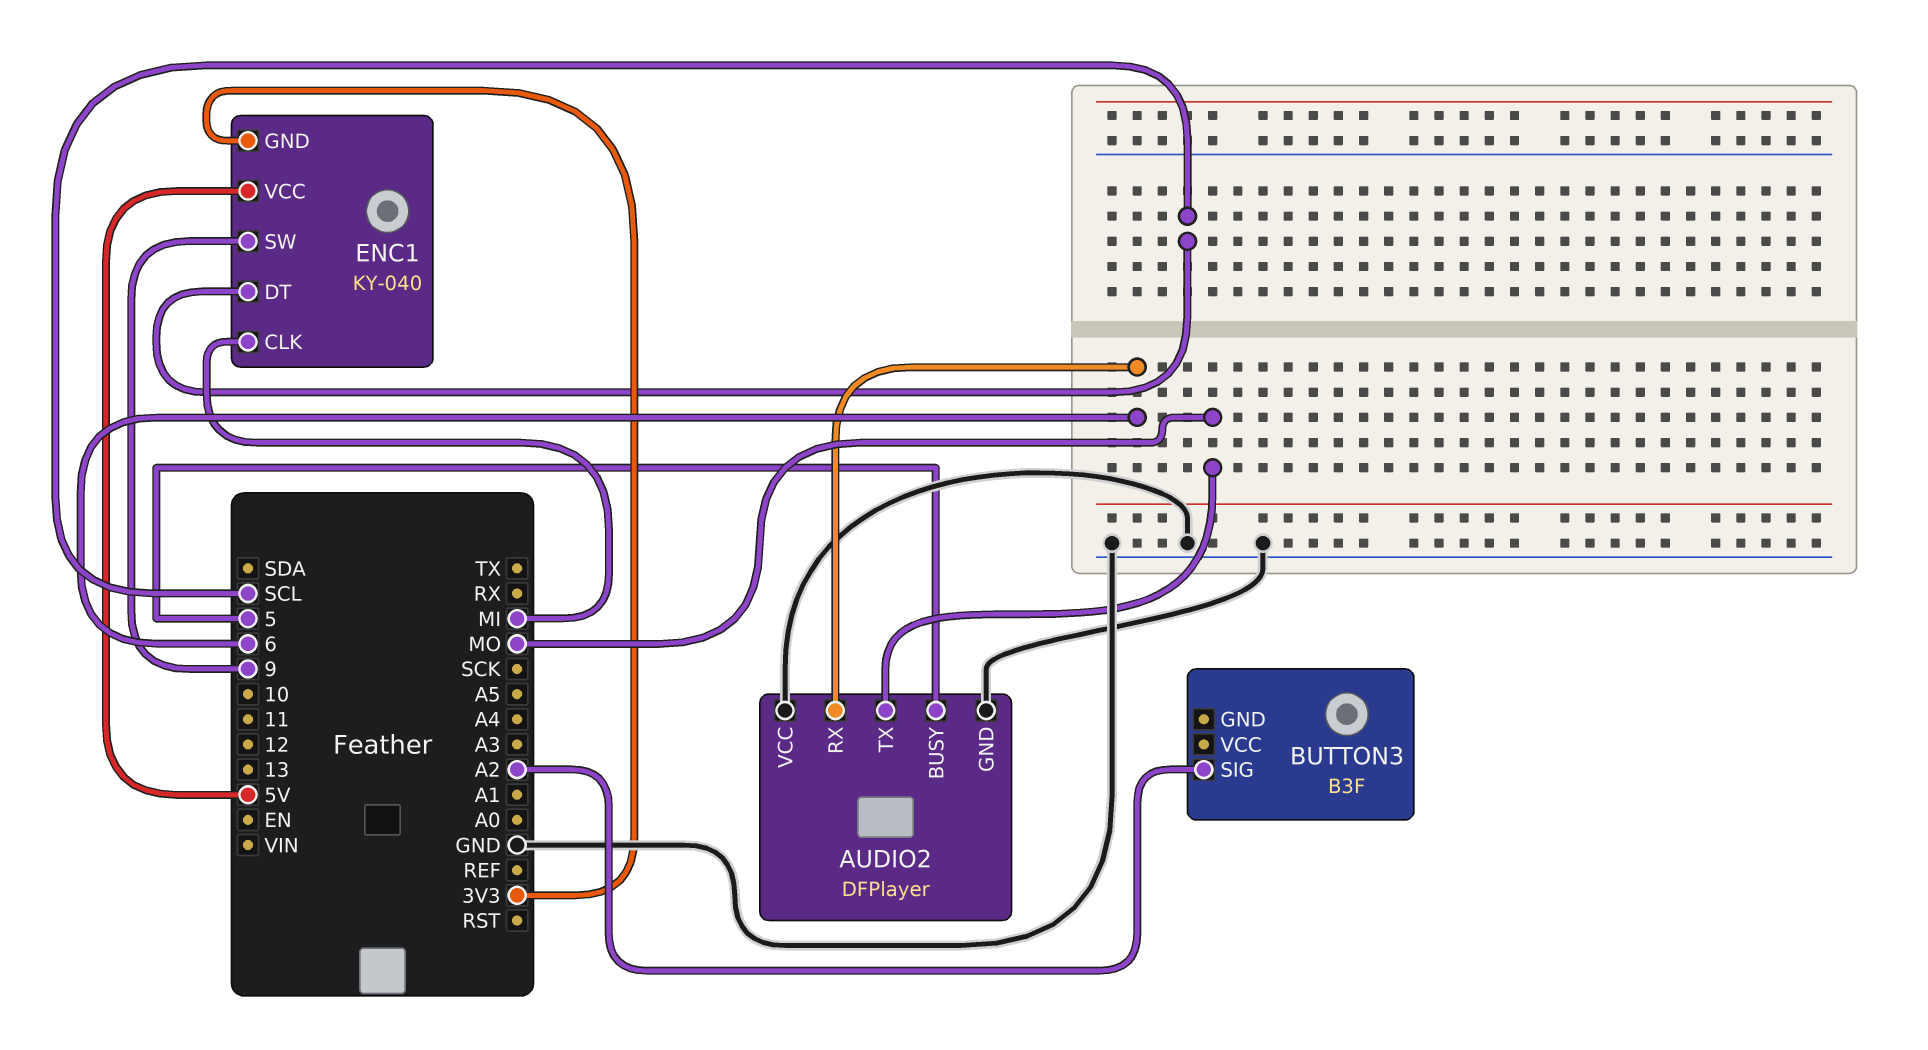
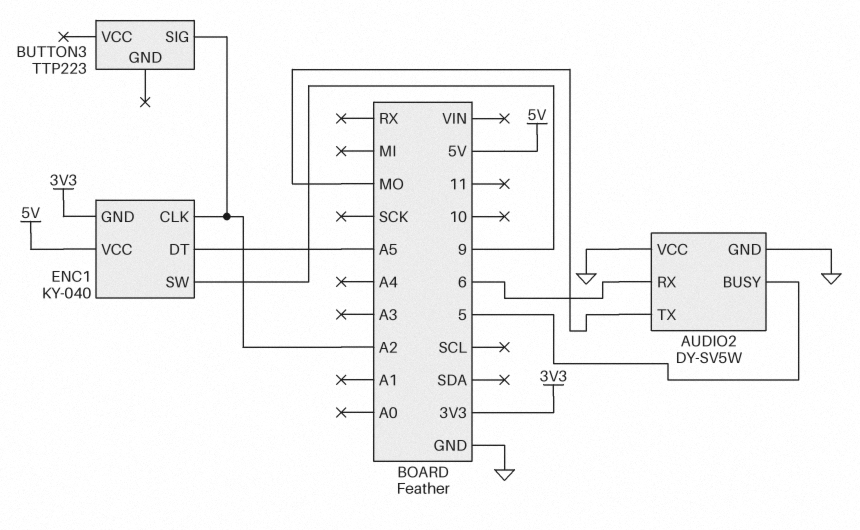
AUDIO2: DFPlayer -> DY-SV5W
BUTTON3: B3F -> TTP223
ENC1 pin CLK: MI -> A2
ENC1 pin DT: SCL -> A5

